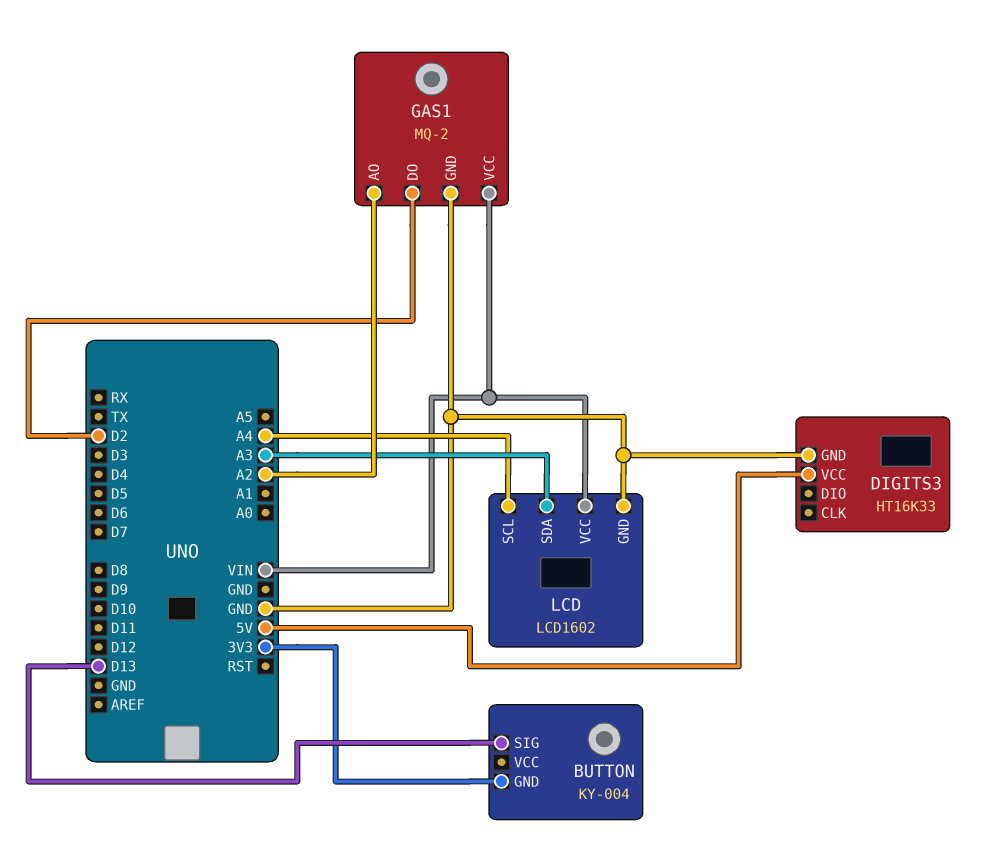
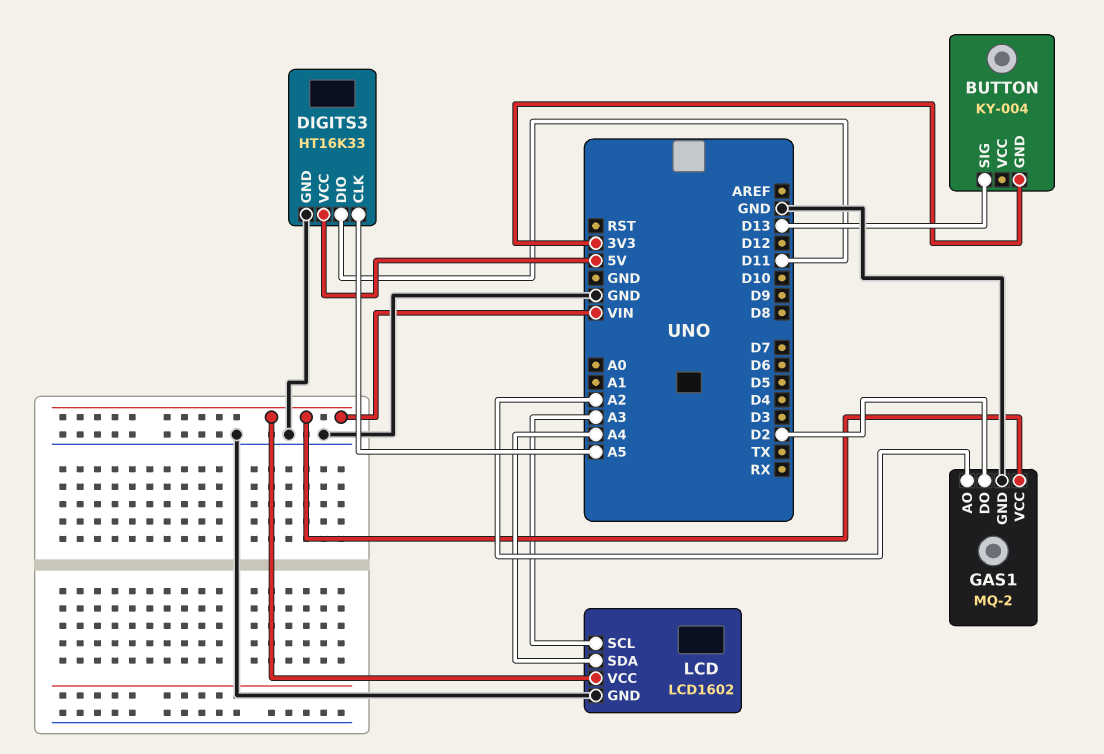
DIGITS3 pin CLK: none -> A5
DIGITS3 pin DIO: none -> D11
LCD pin SCL: A4 -> A3
LCD pin SDA: A3 -> A4

